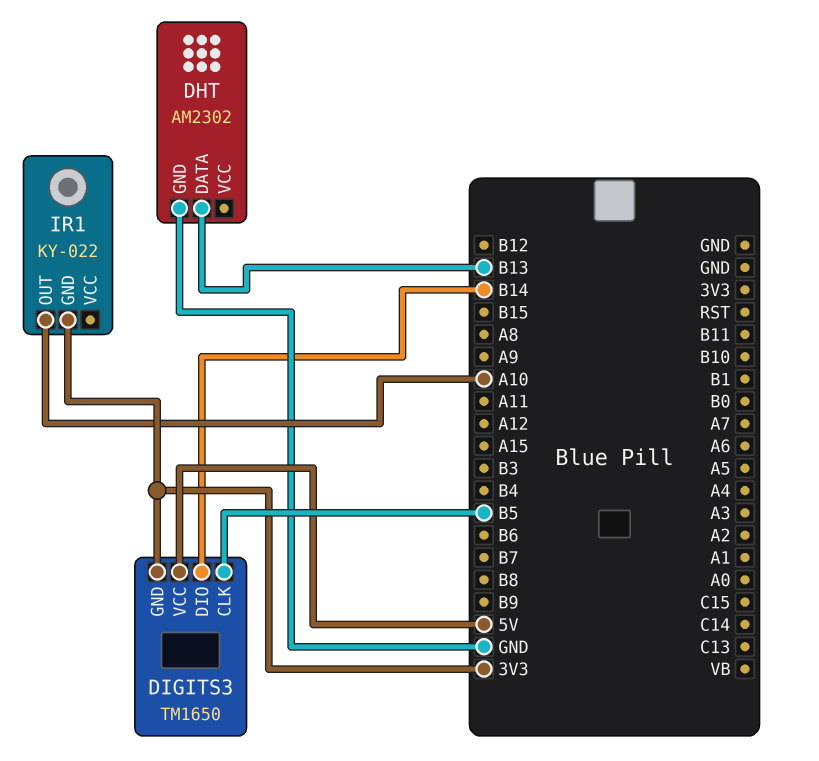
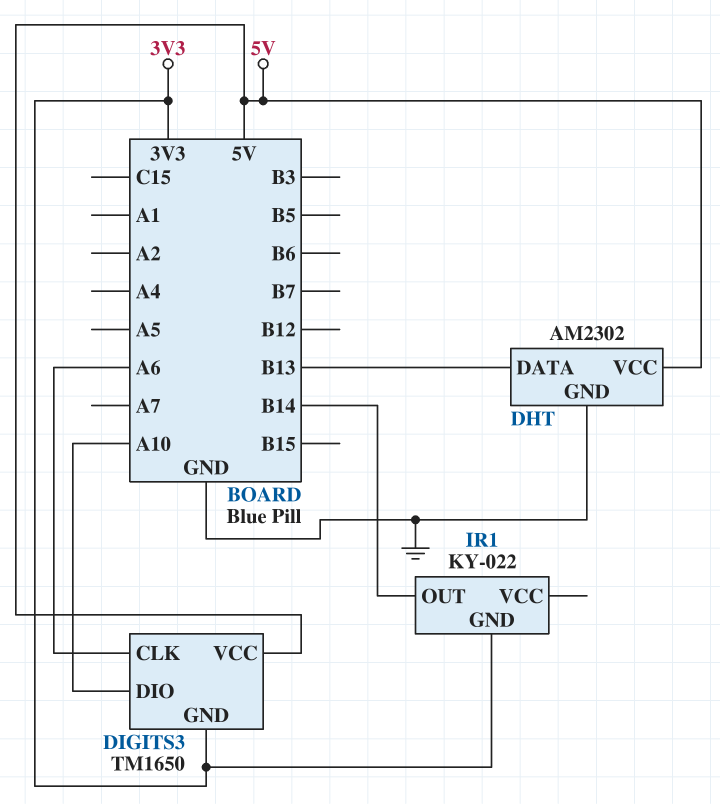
DHT pin VCC: none -> 5V
DIGITS3 pin CLK: B5 -> A6
DIGITS3 pin DIO: B14 -> A10
IR1 pin OUT: A10 -> B14

